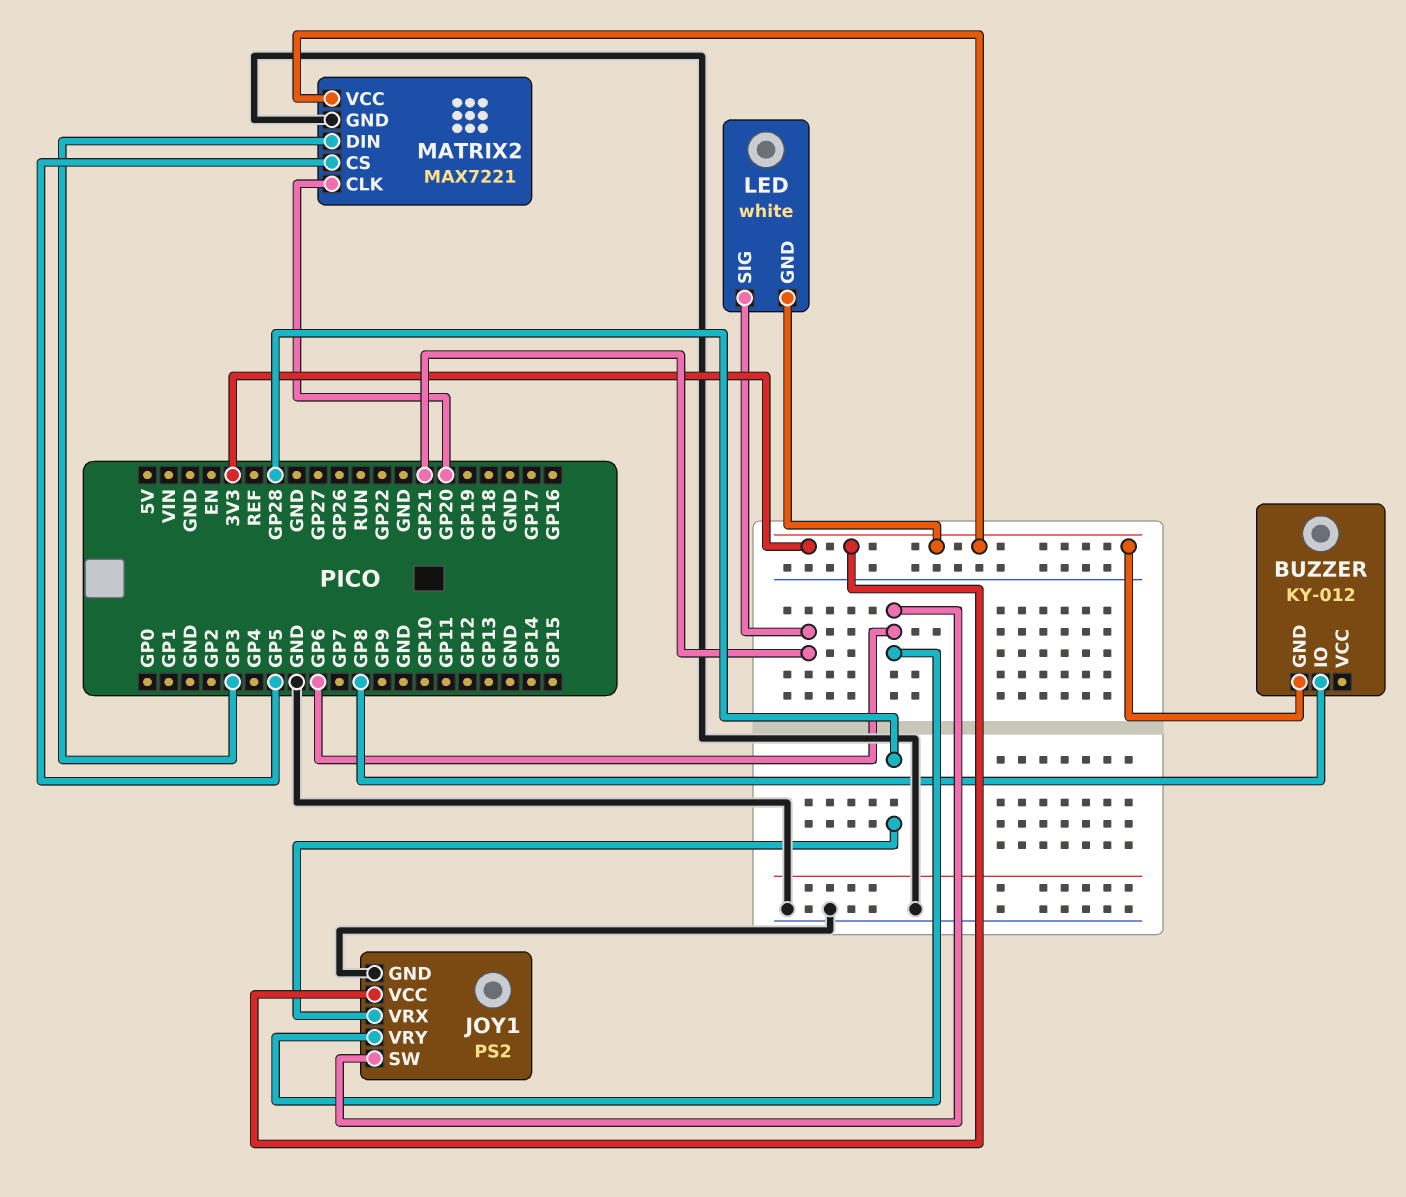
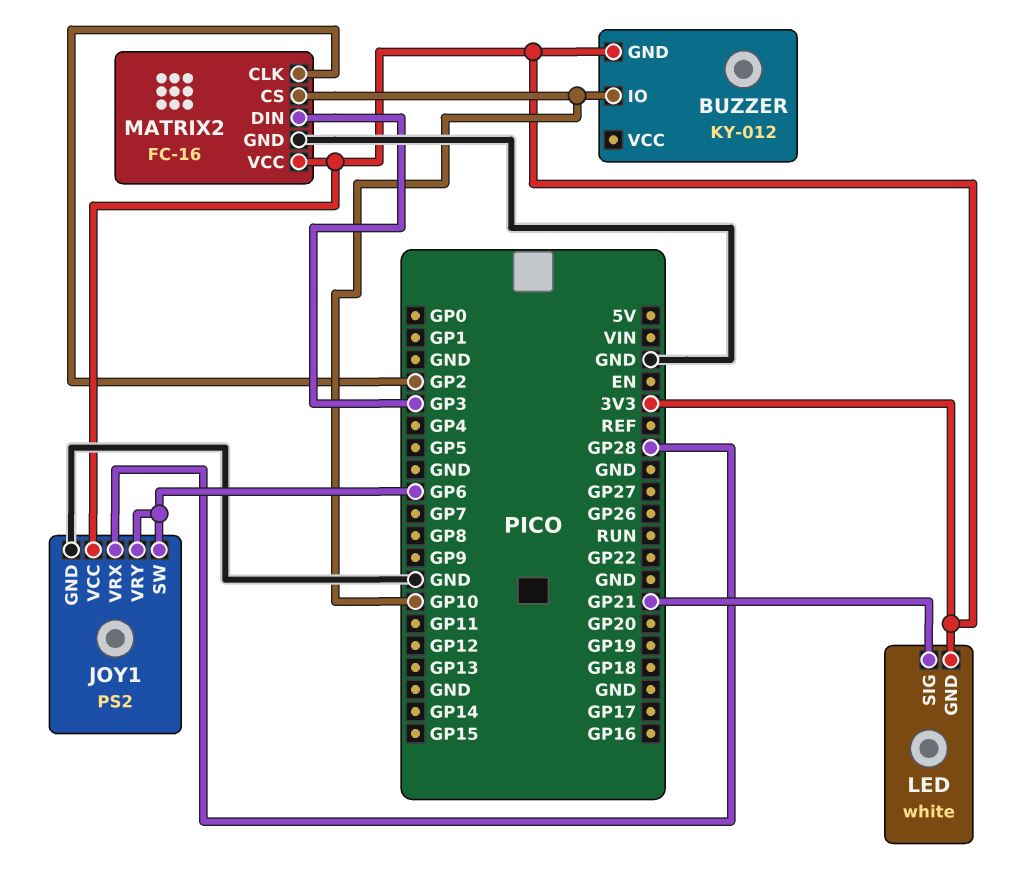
BUZZER pin IO: GP8 -> GP10
MATRIX2: MAX7221 -> FC-16
MATRIX2 pin CLK: GP20 -> GP2
MATRIX2 pin CS: GP5 -> GP10

